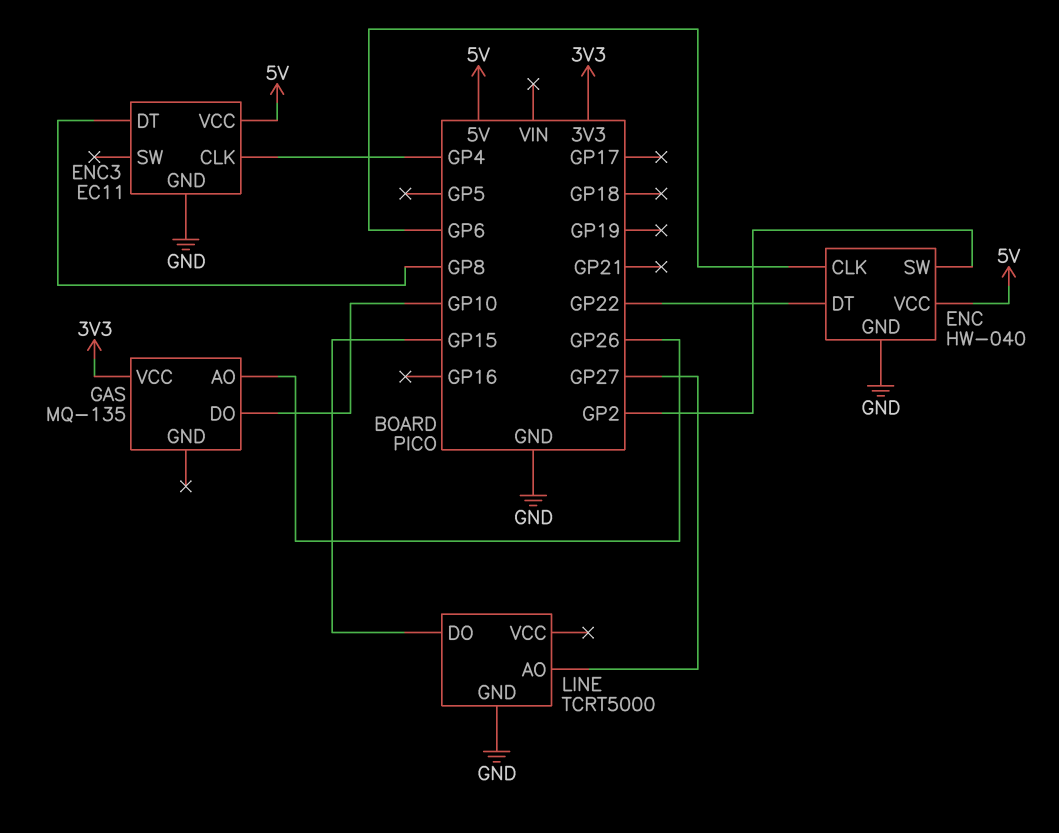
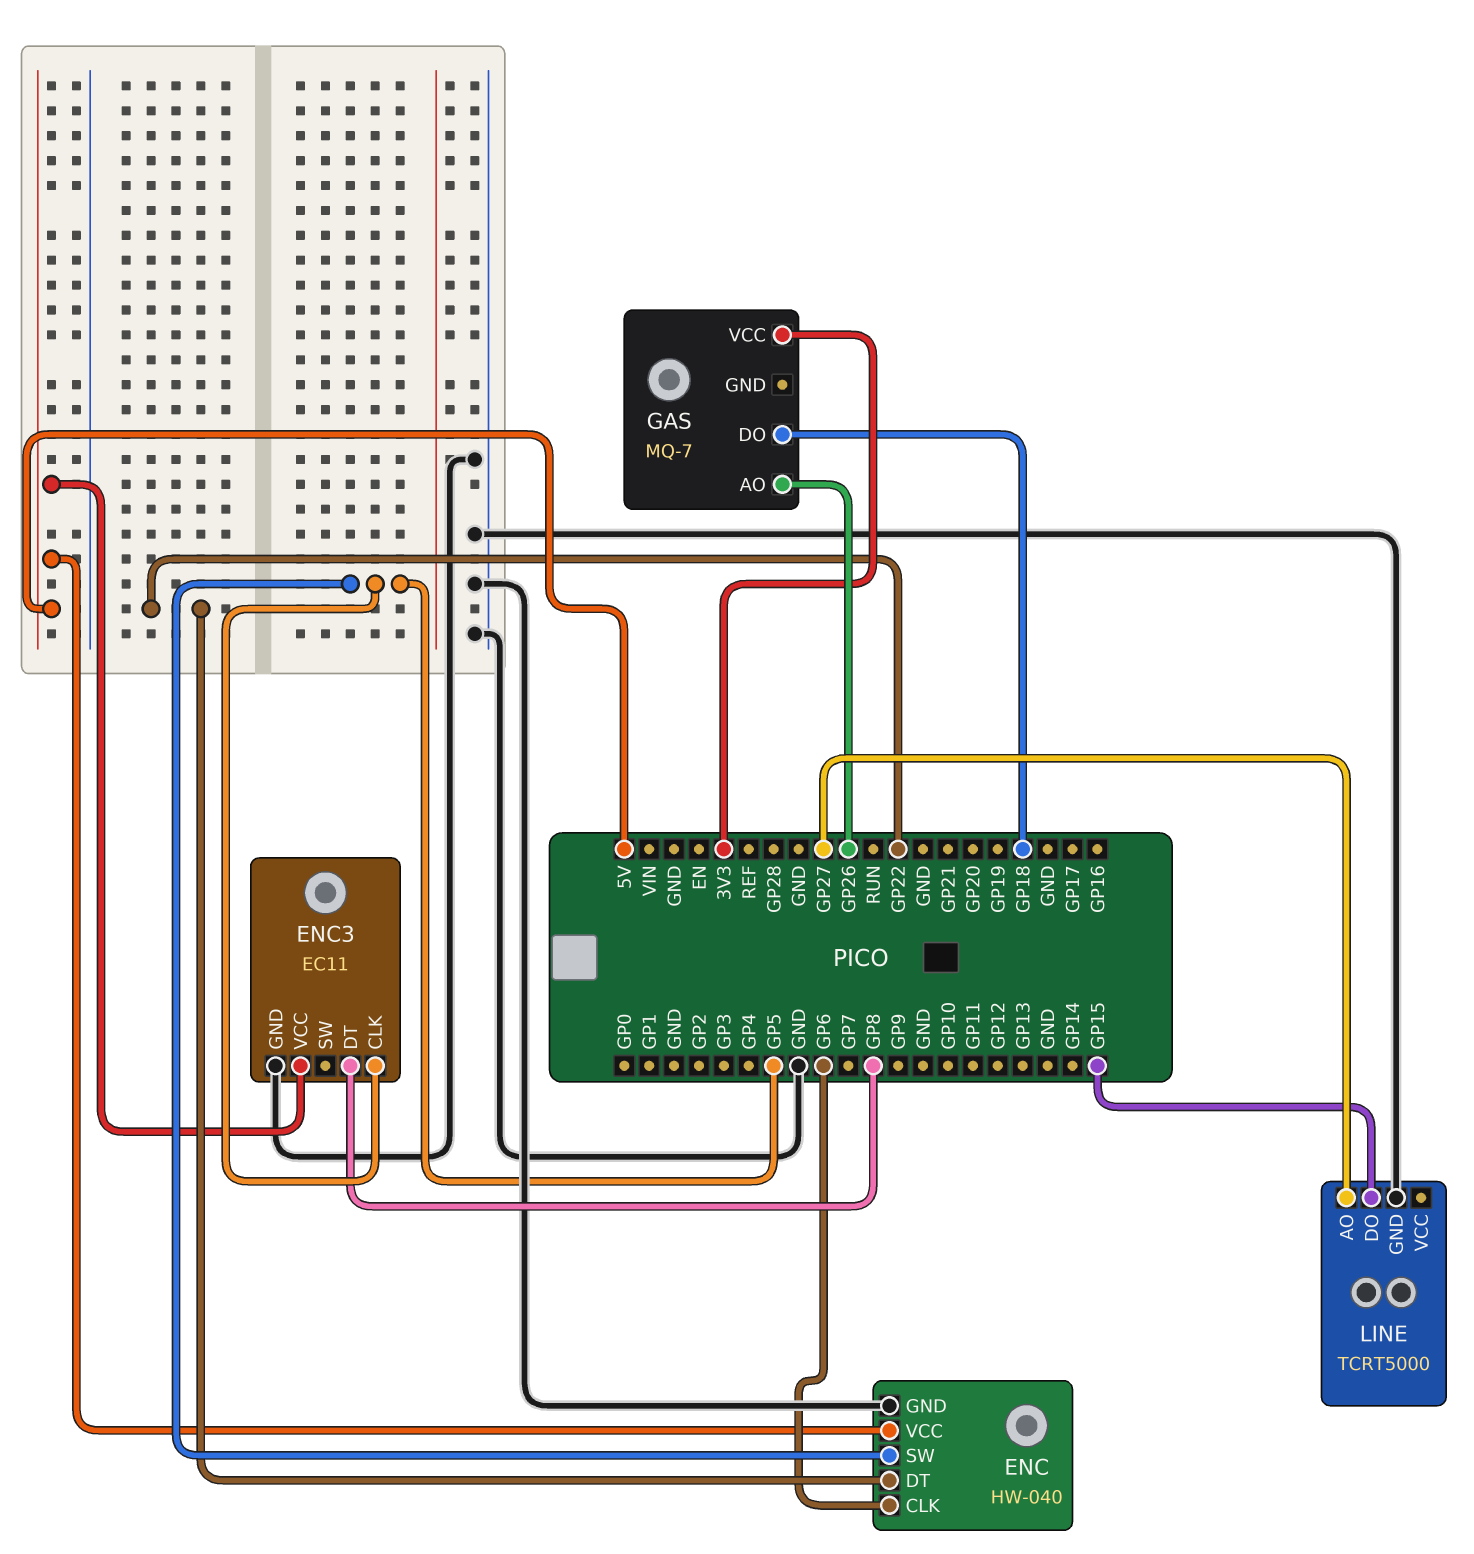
ENC pin SW: GP2 -> GP5
ENC3 pin CLK: GP4 -> GP5
GAS: MQ-135 -> MQ-7
GAS pin DO: GP10 -> GP18

